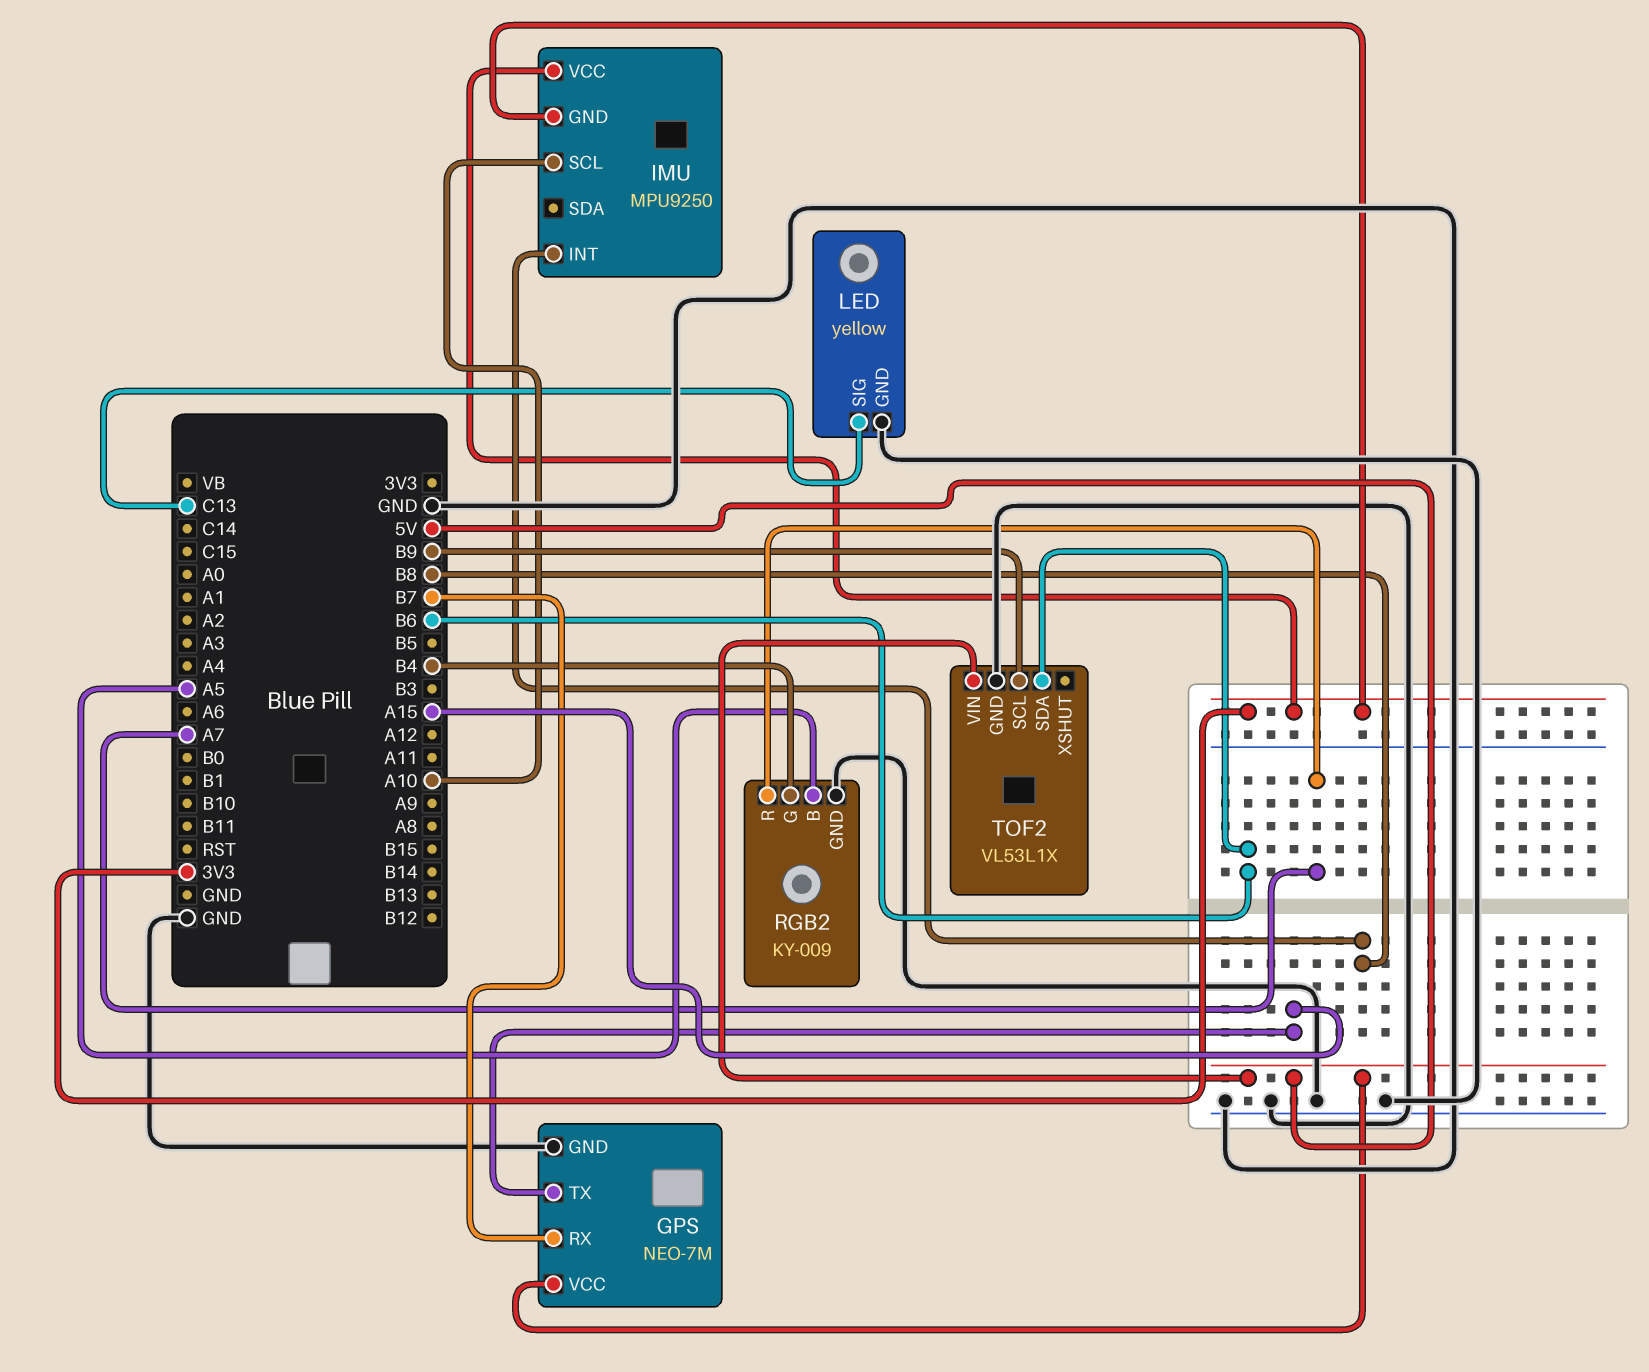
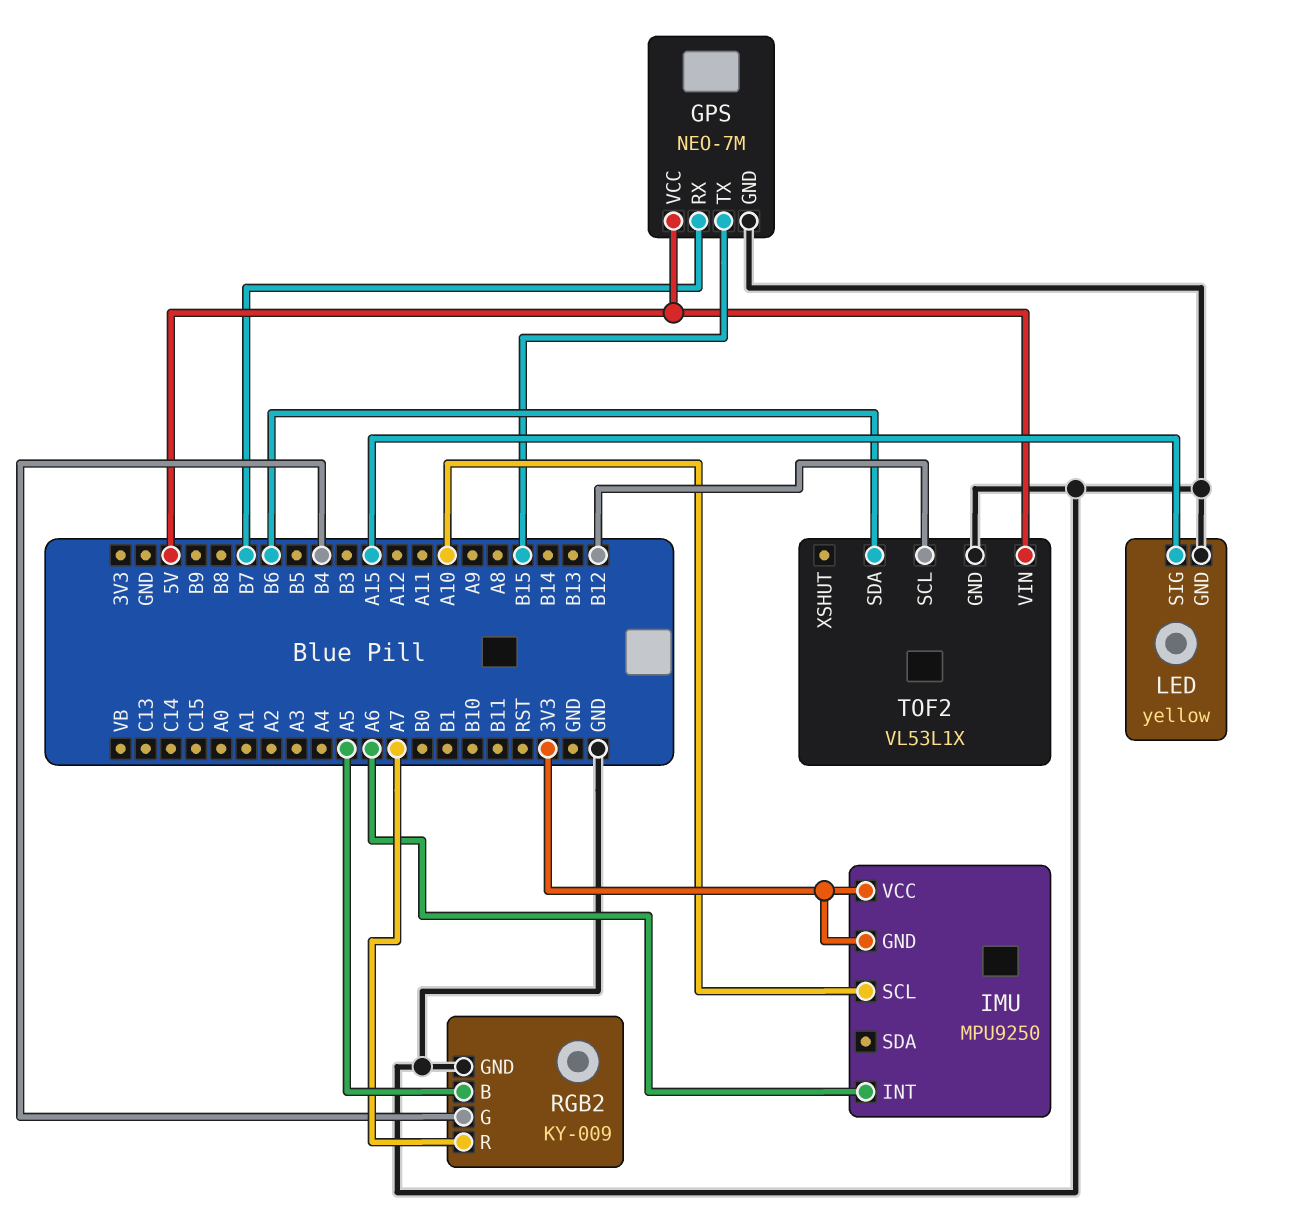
GPS pin TX: A15 -> B15
IMU pin INT: B8 -> A6
LED pin SIG: C13 -> A15
TOF2 pin SCL: B9 -> B12

